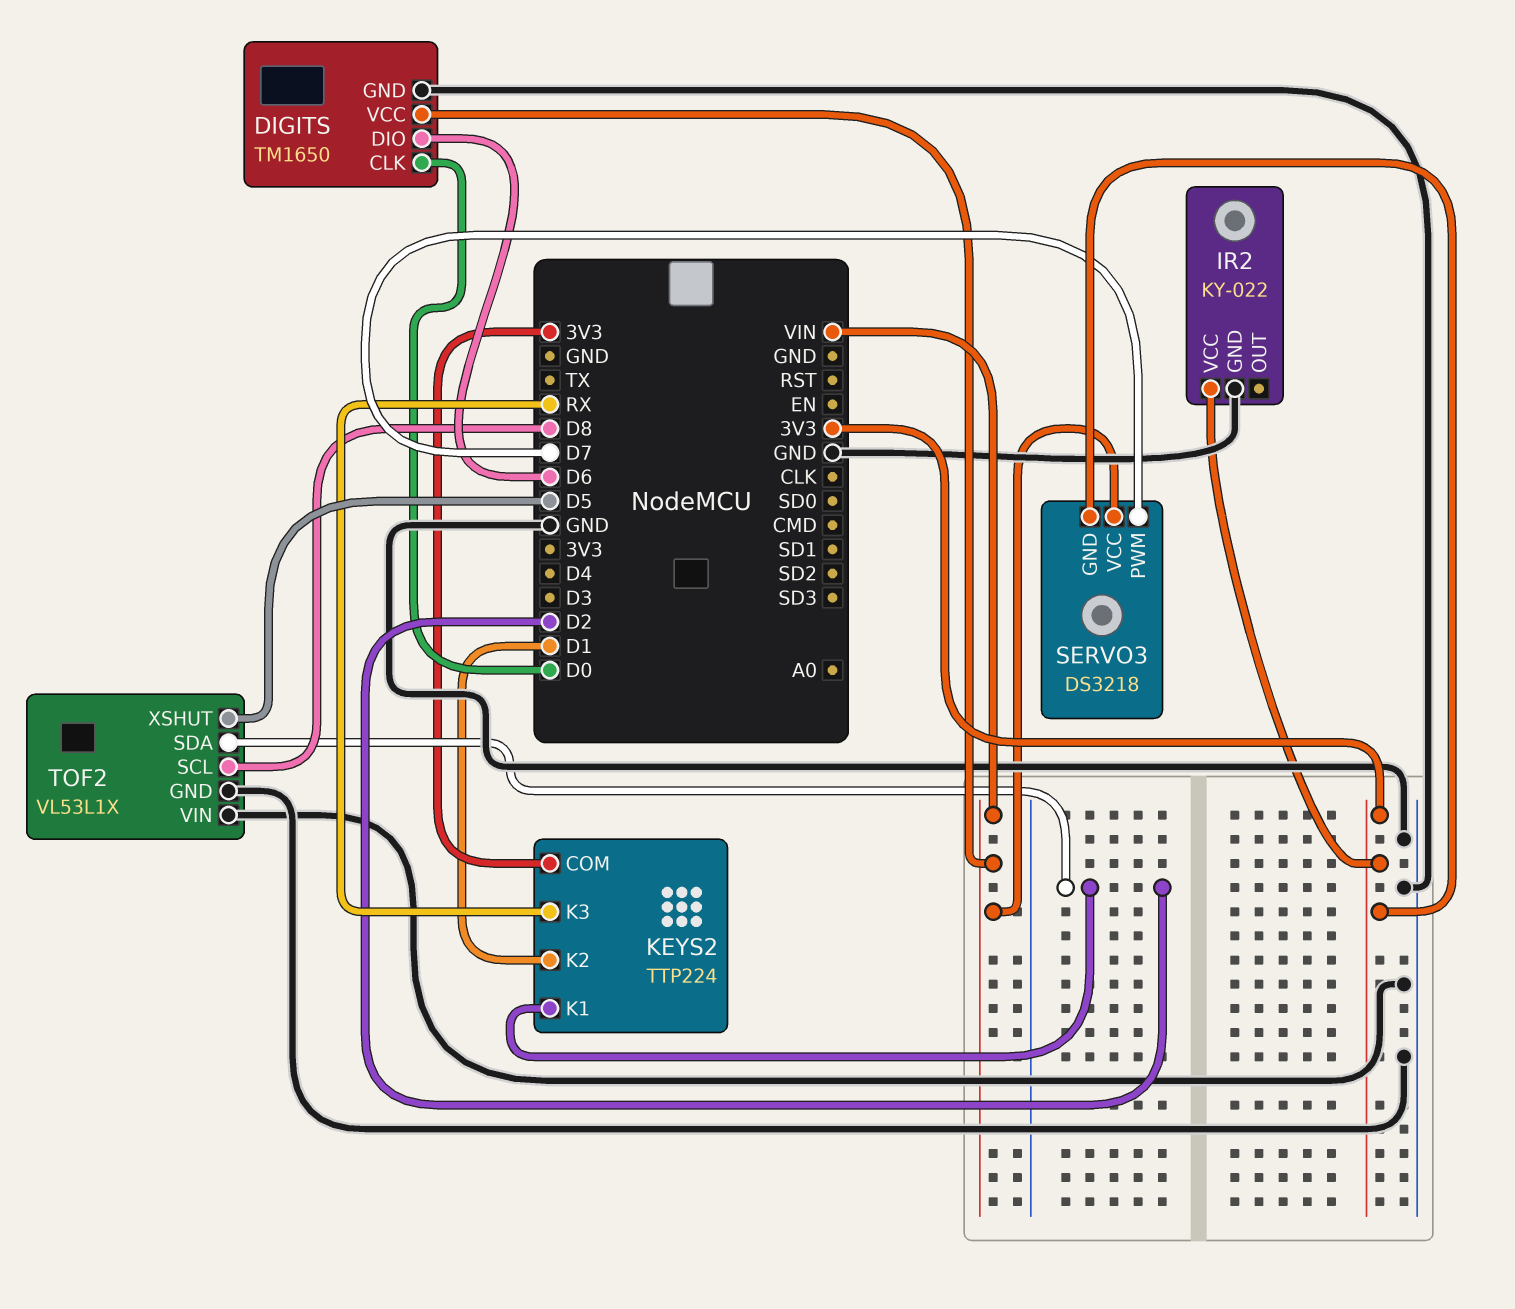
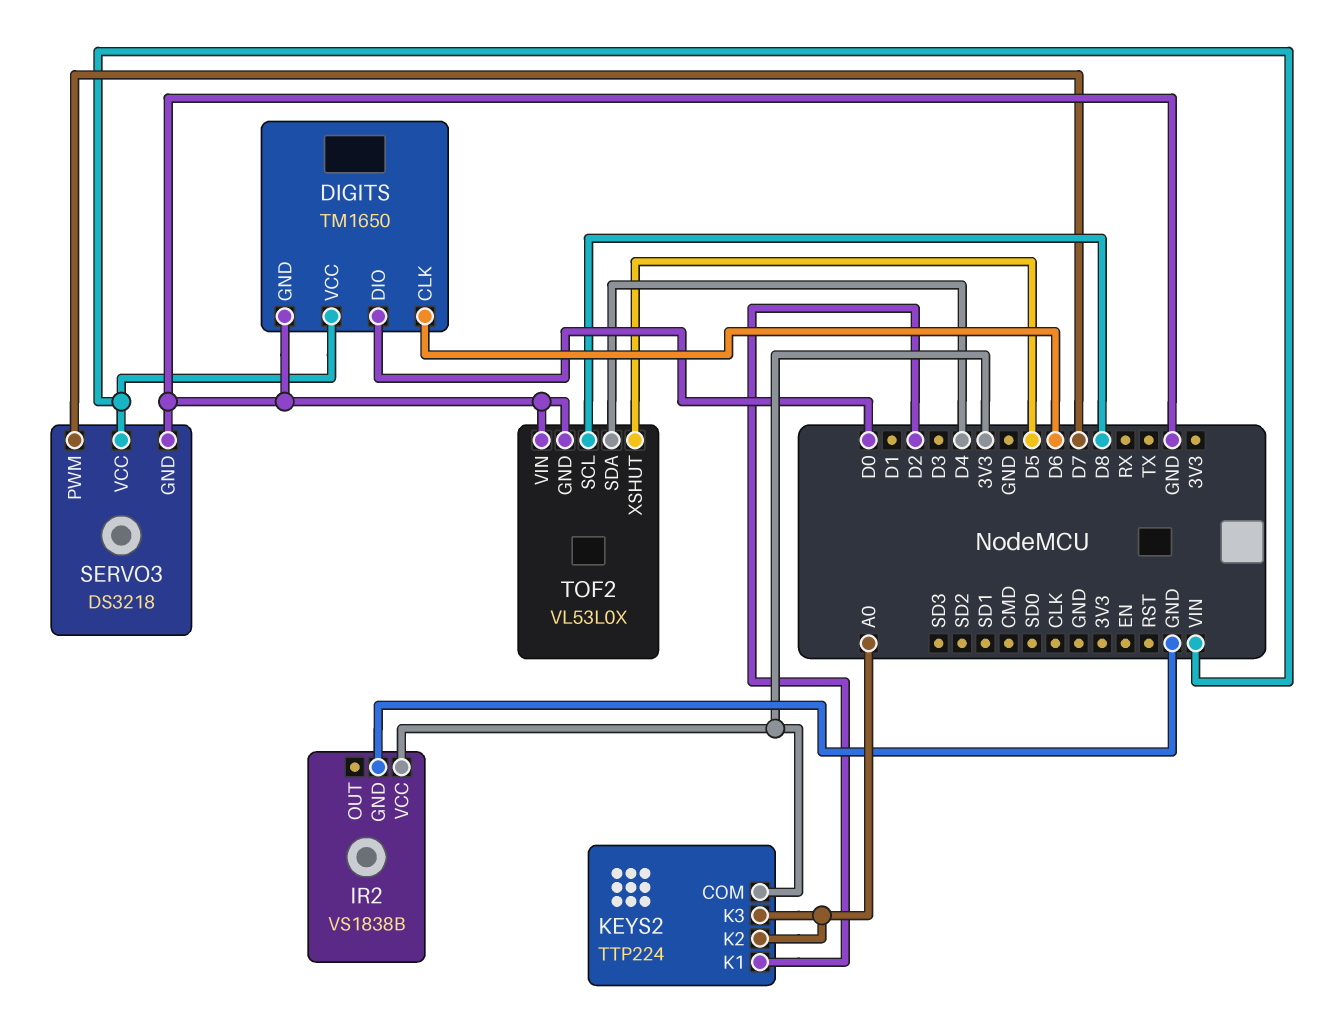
DIGITS pin CLK: D0 -> D6
DIGITS pin DIO: D6 -> D0
IR2: KY-022 -> VS1838B
KEYS2 pin K2: D1 -> A0
KEYS2 pin K3: RX -> A0
SERVO3 pin GND: 3V3 -> GND
TOF2: VL53L1X -> VL53L0X
TOF2 pin SDA: D2 -> D4

